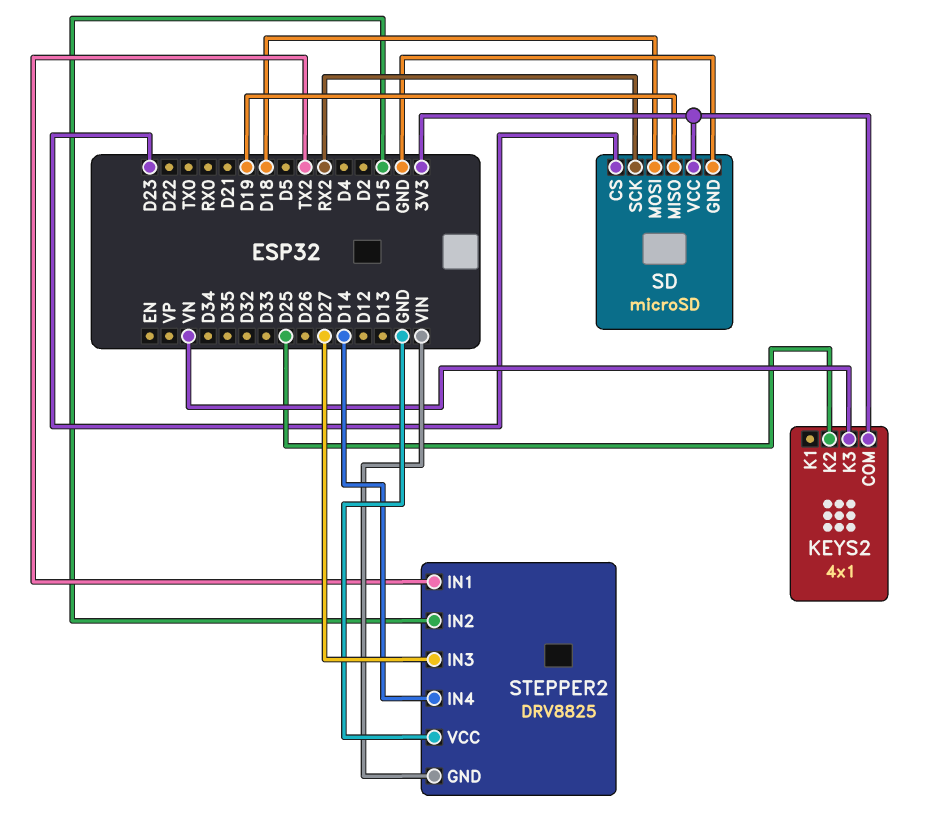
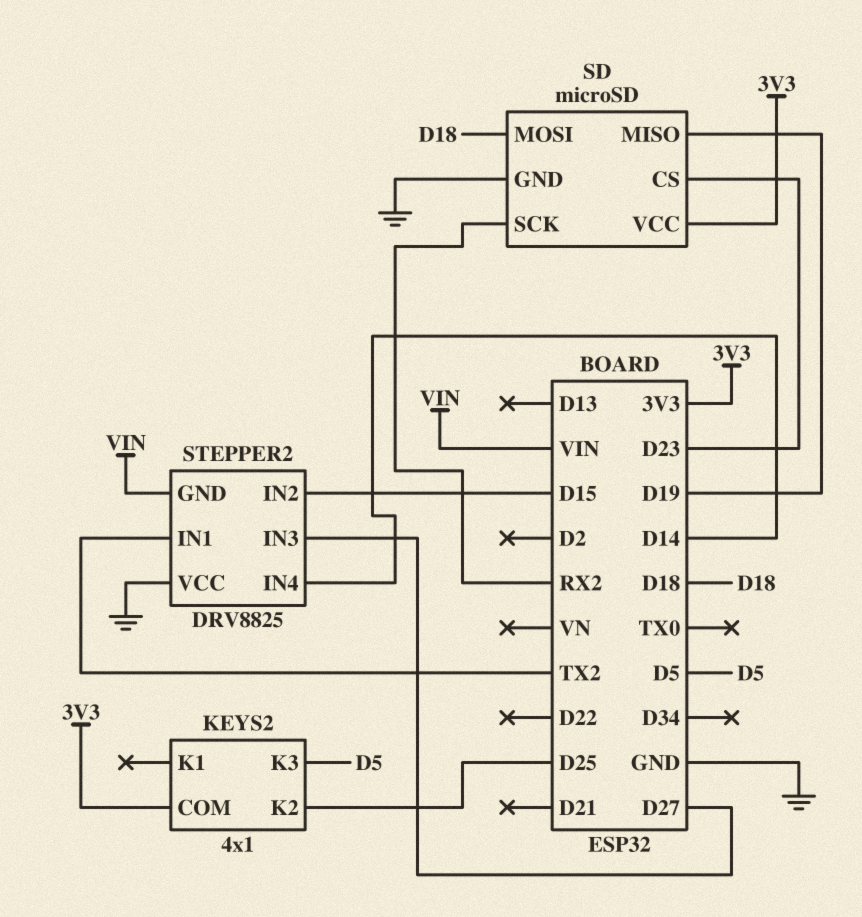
KEYS2 pin K3: VN -> D5

